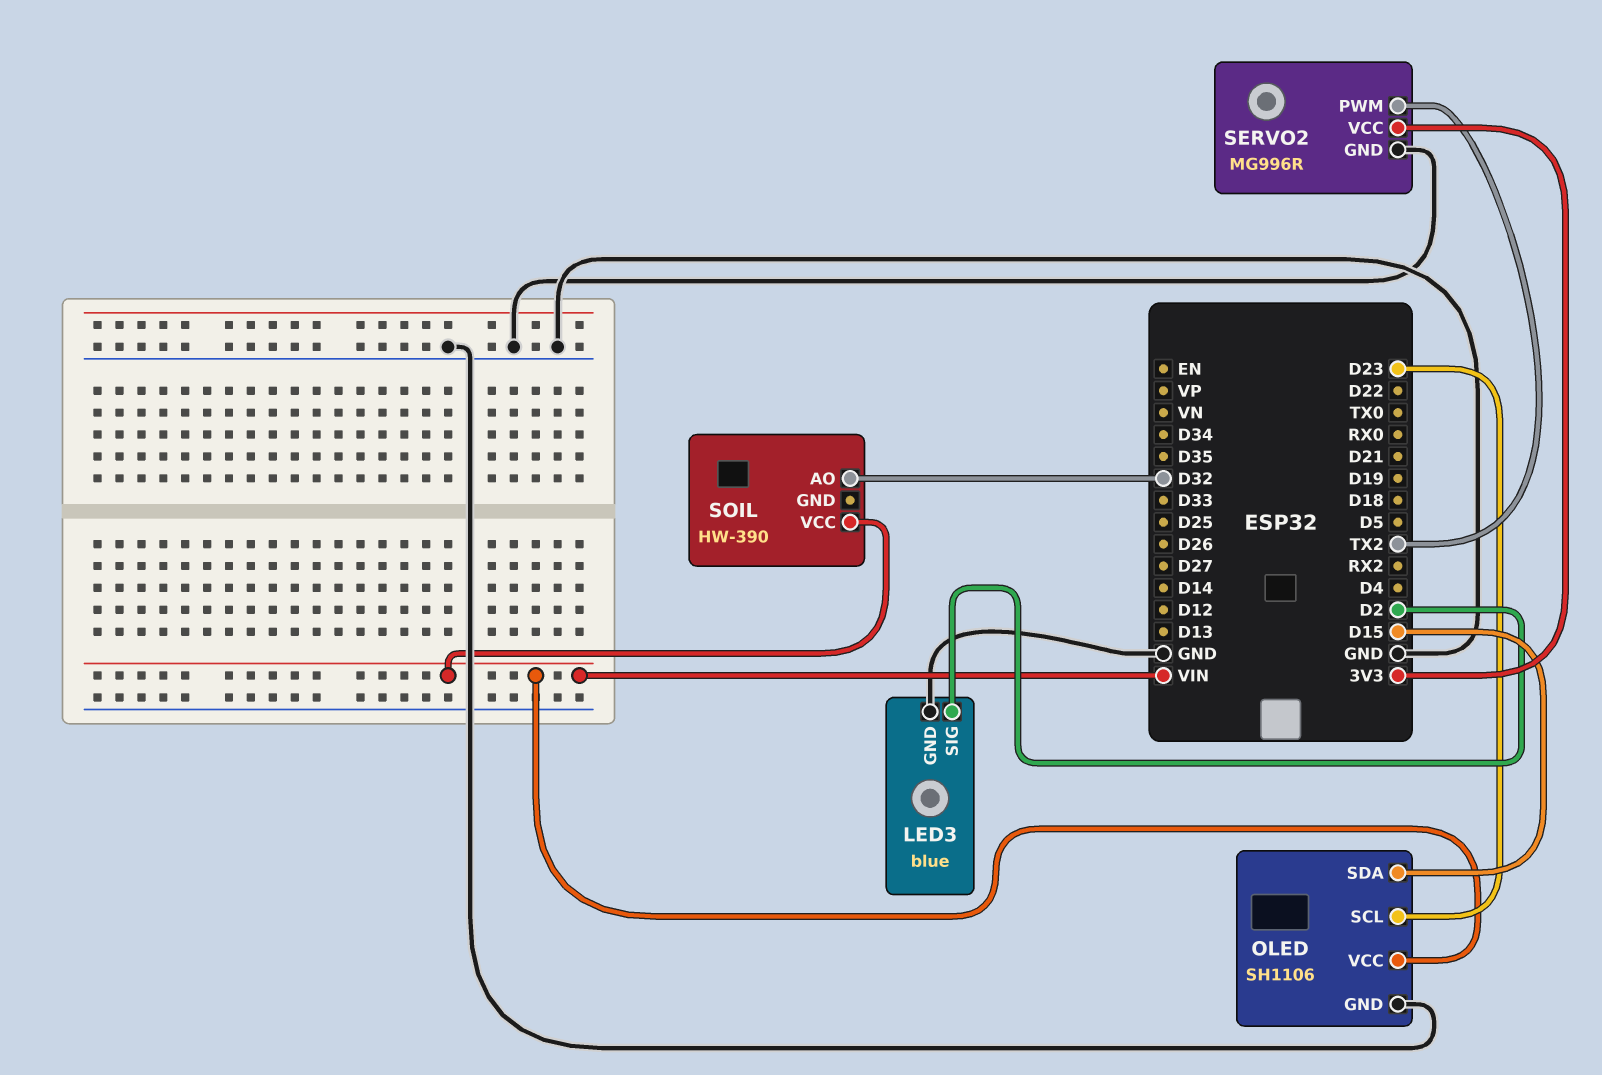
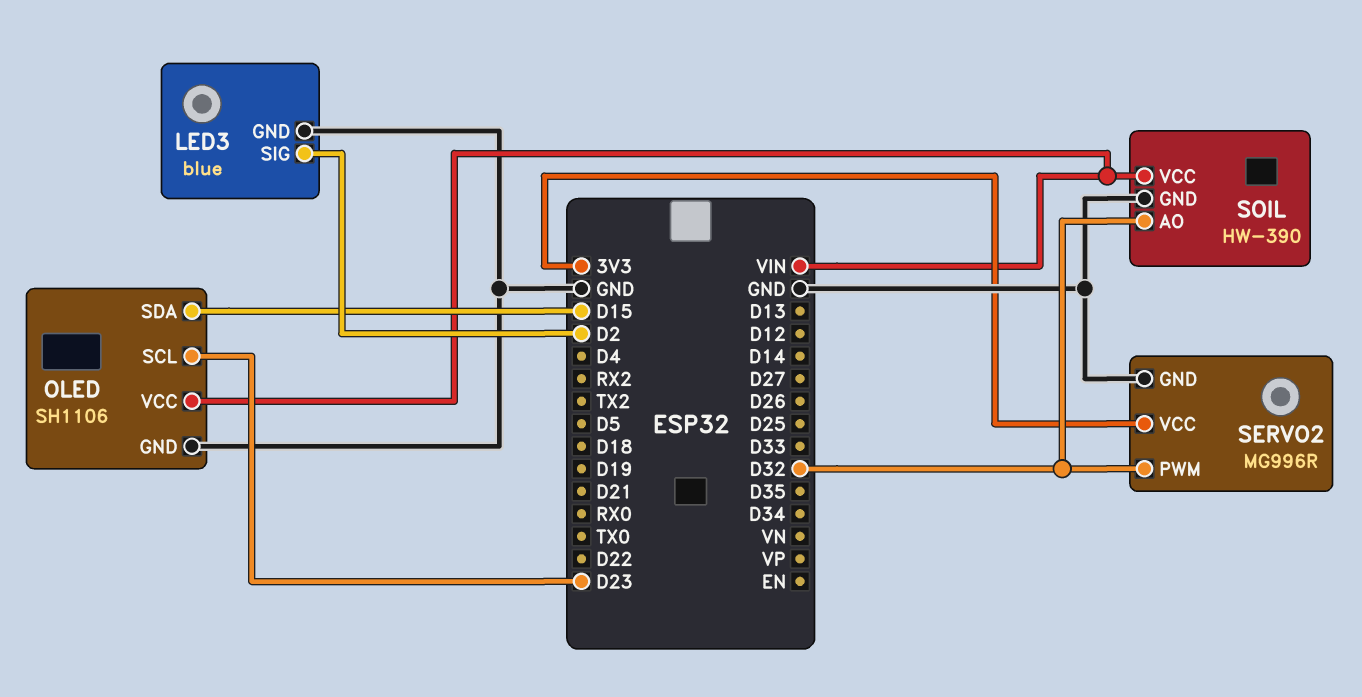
SERVO2 pin PWM: TX2 -> D32
SOIL pin GND: none -> GND

